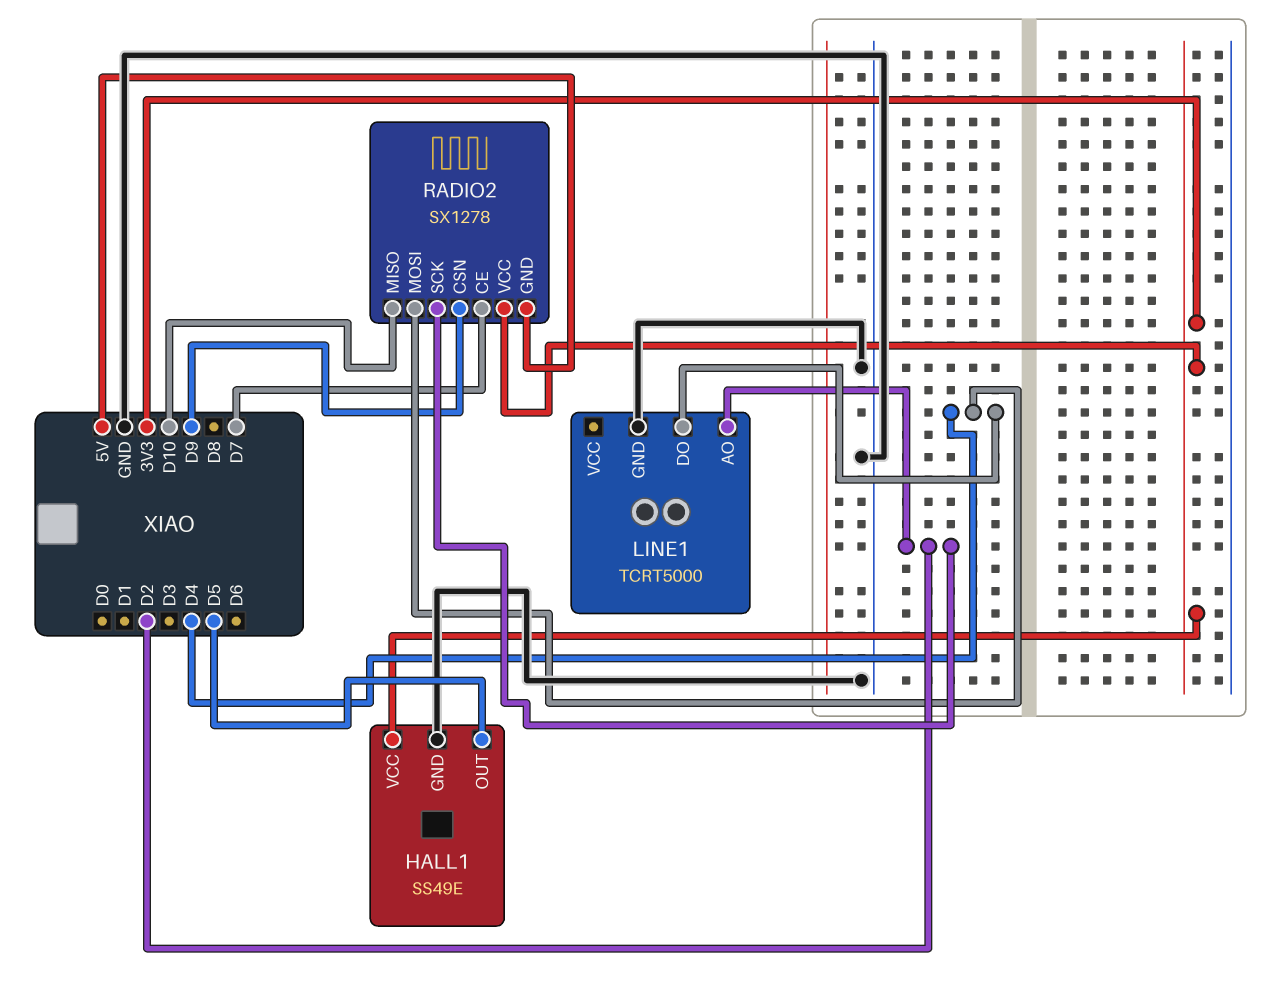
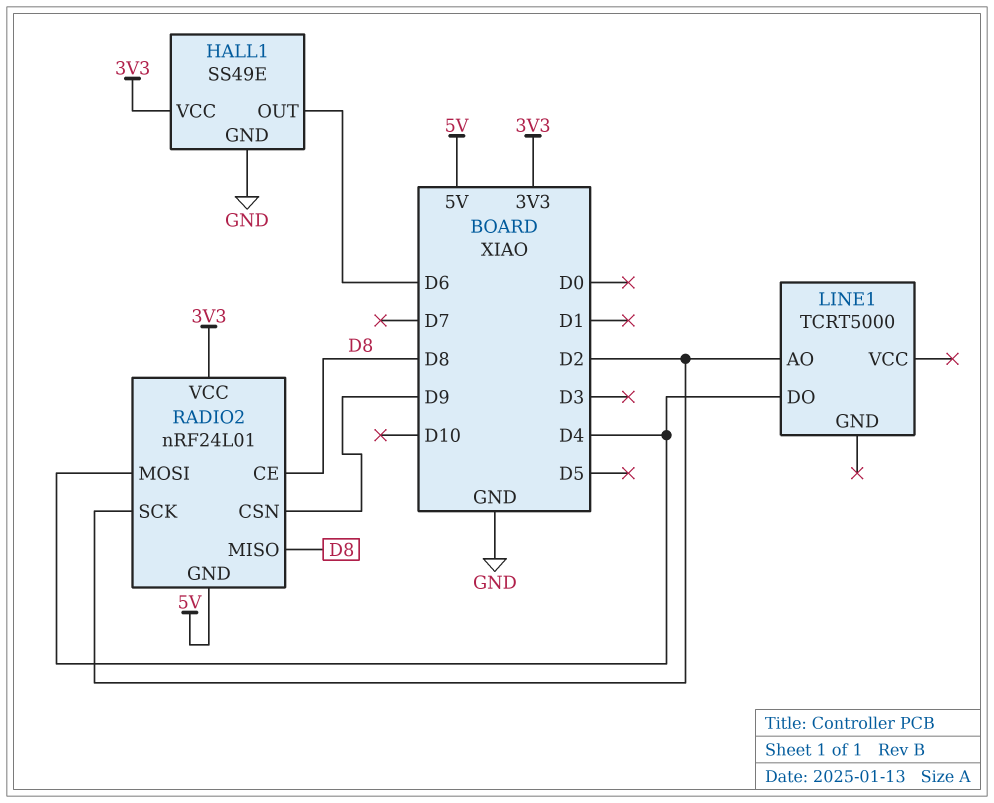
HALL1 pin OUT: D5 -> D6
LINE1 pin GND: GND -> none
RADIO2: SX1278 -> nRF24L01
RADIO2 pin CE: D7 -> D8
RADIO2 pin MISO: D10 -> D8

